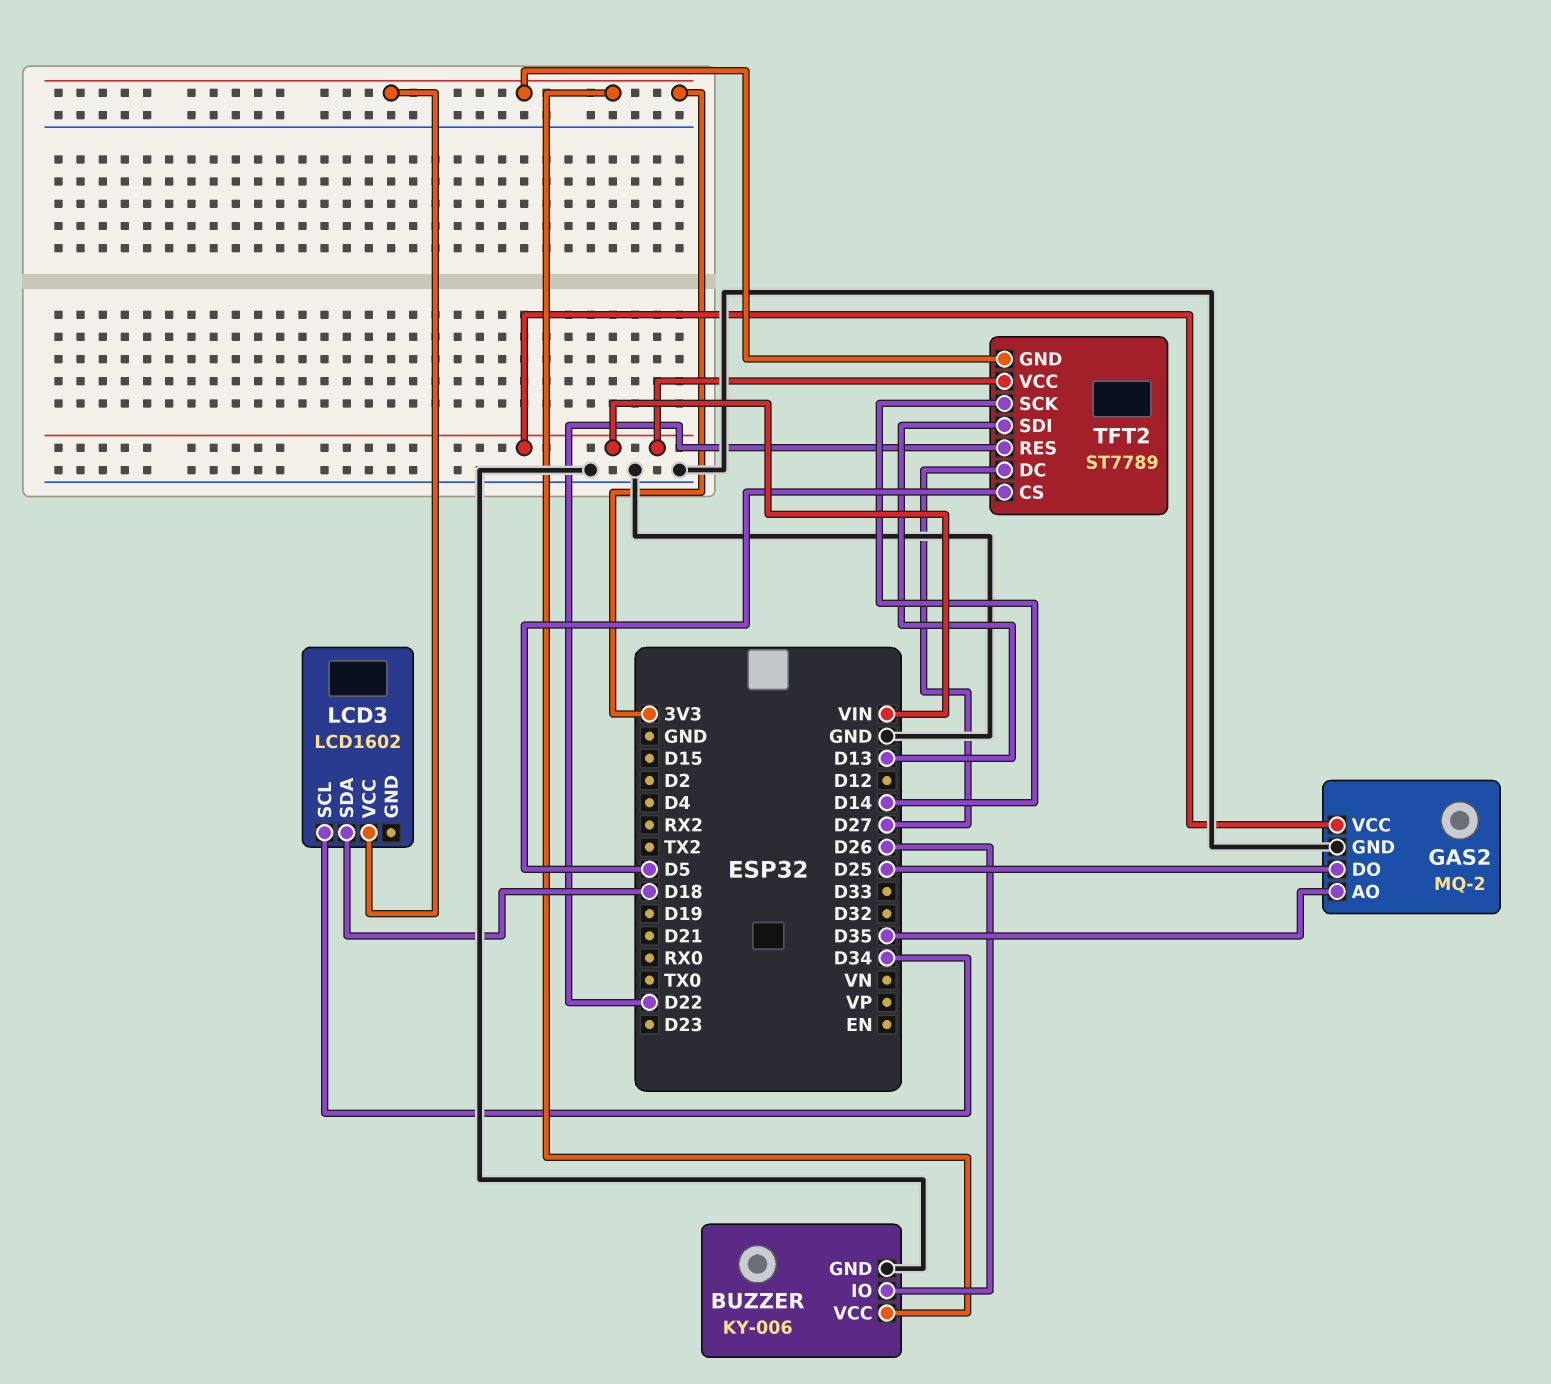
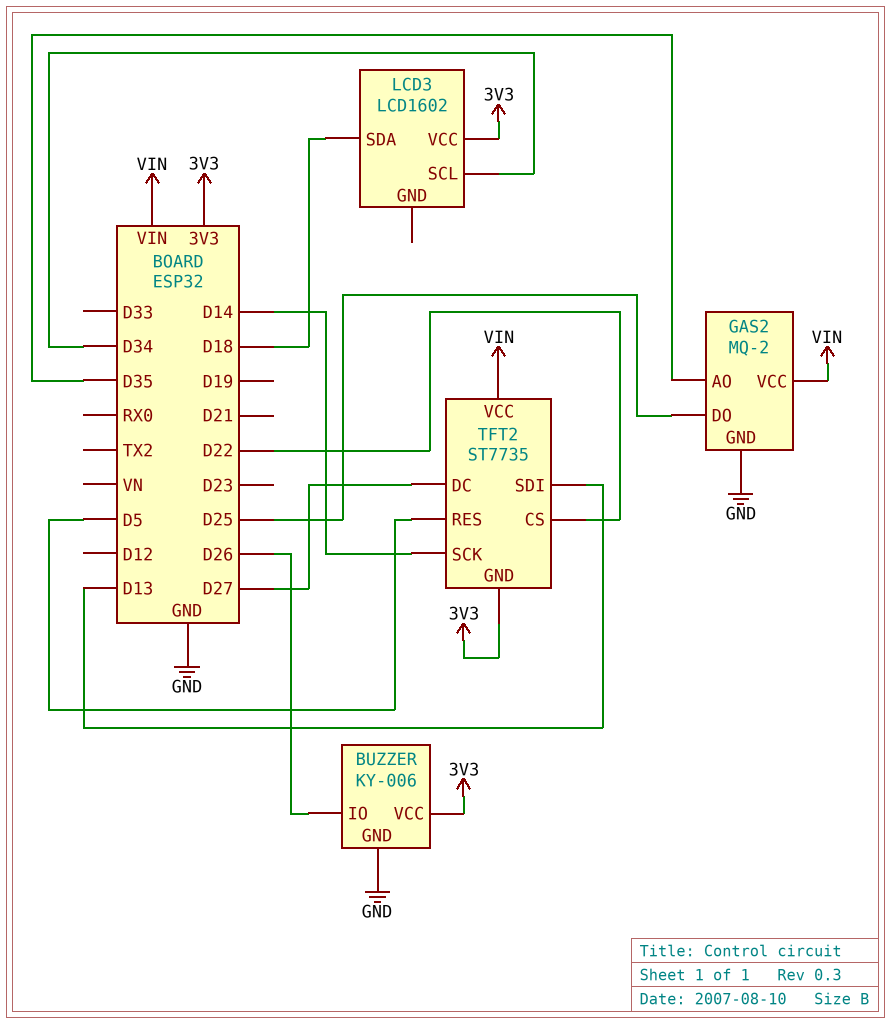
TFT2: ST7789 -> ST7735
TFT2 pin CS: D5 -> D22
TFT2 pin RES: D22 -> D5

